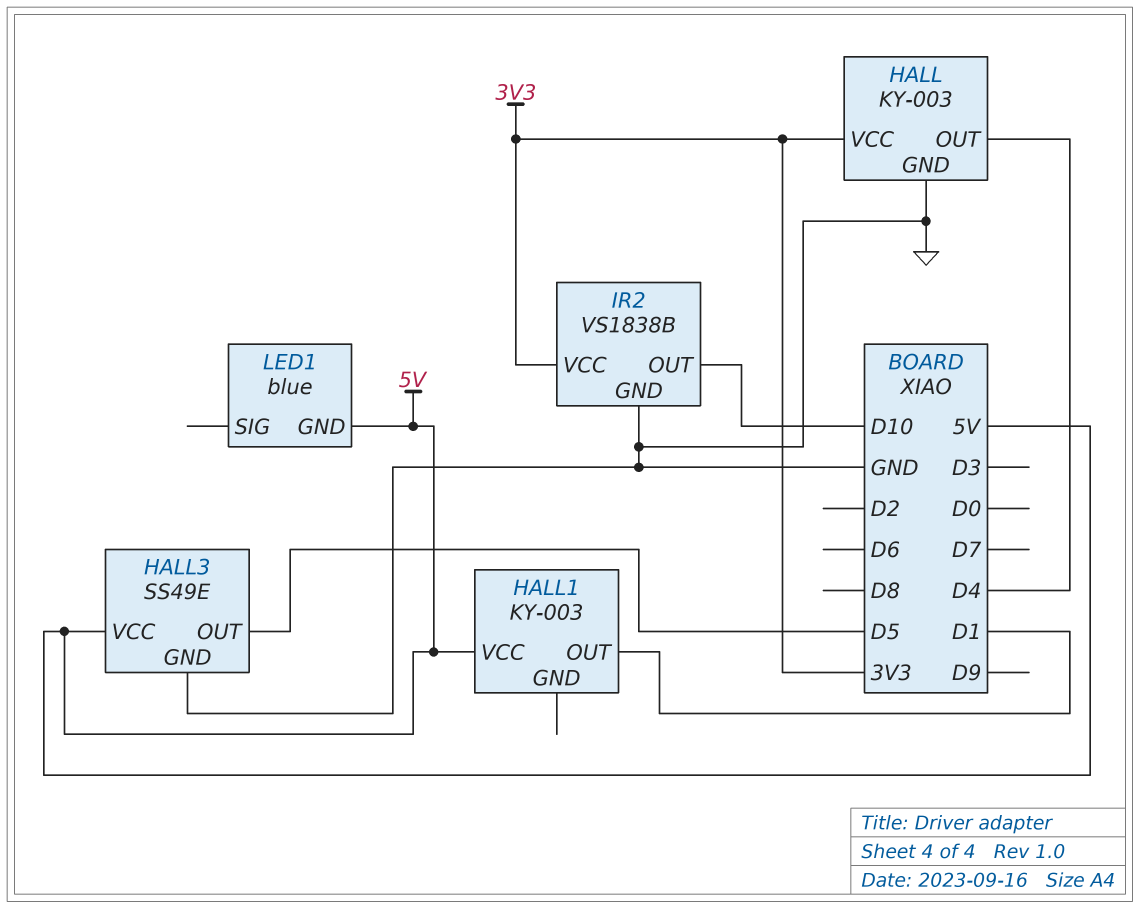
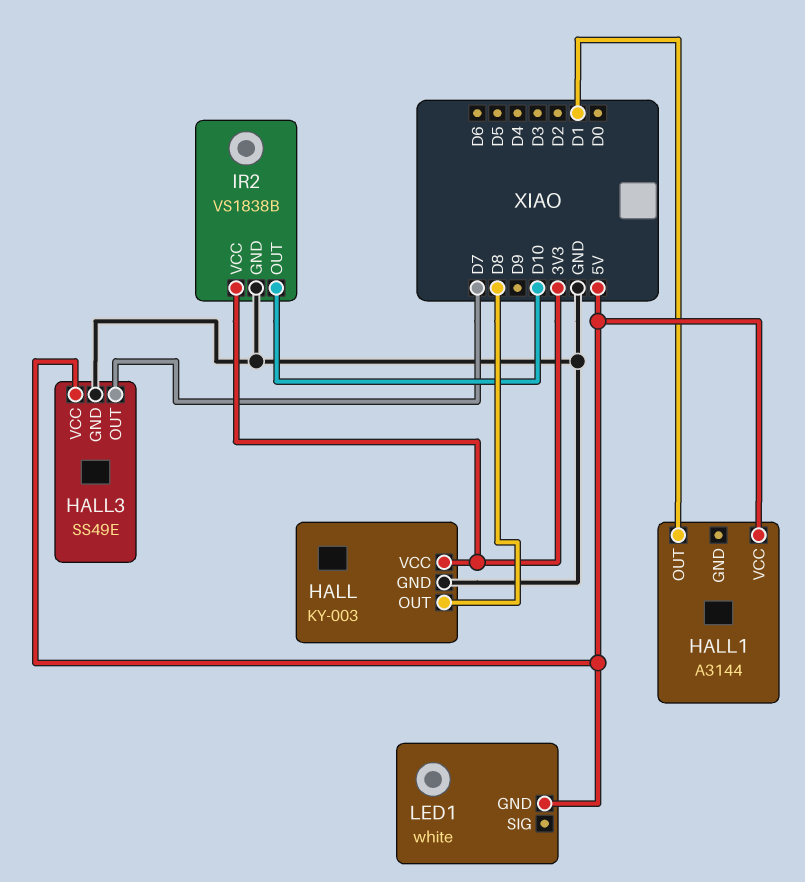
HALL pin OUT: D4 -> D8
HALL1: KY-003 -> A3144
HALL3 pin OUT: D5 -> D7
LED1: blue -> white

